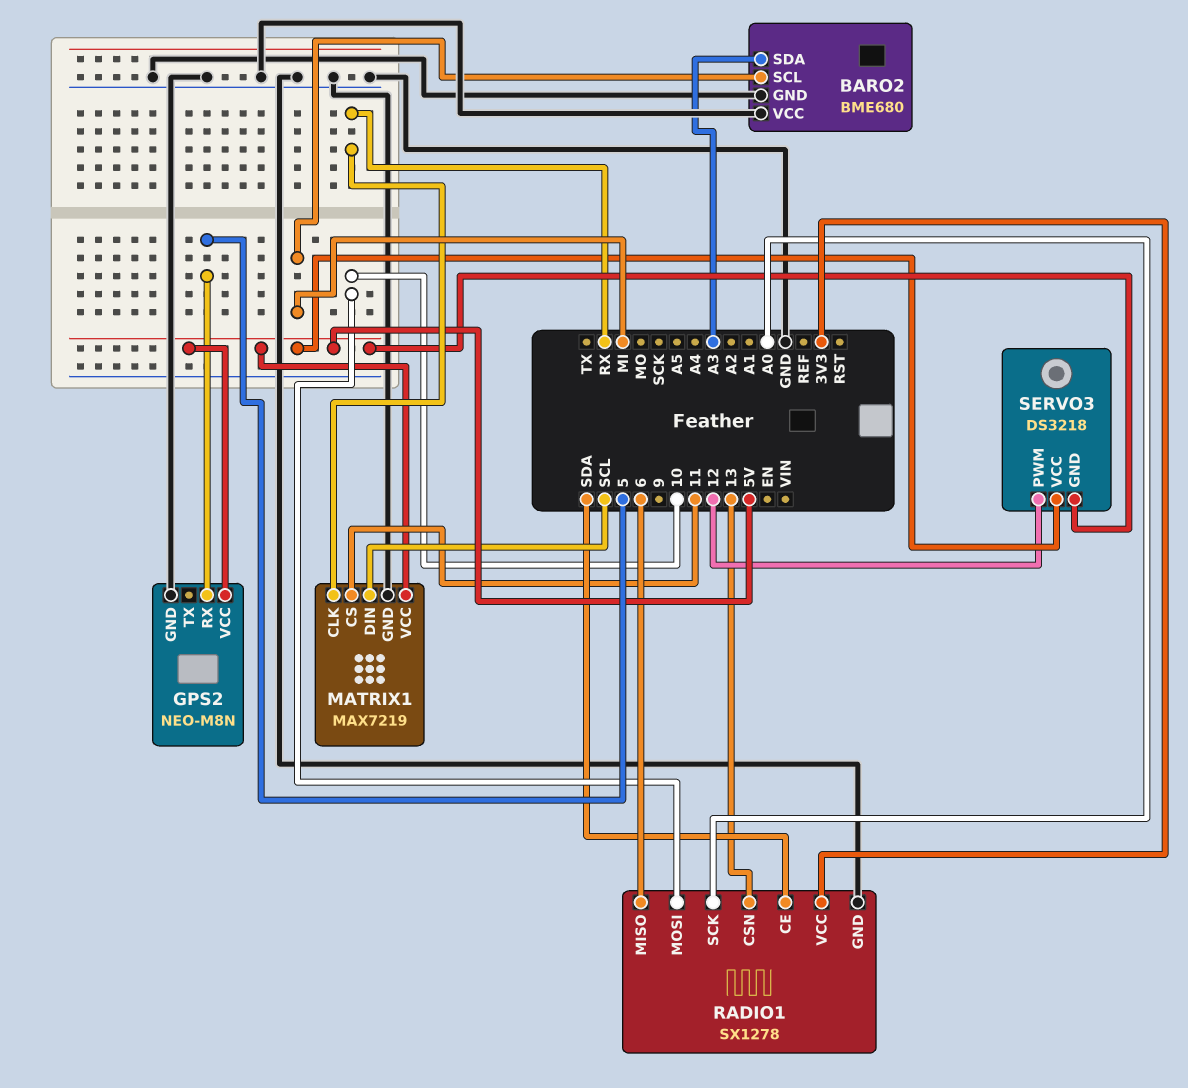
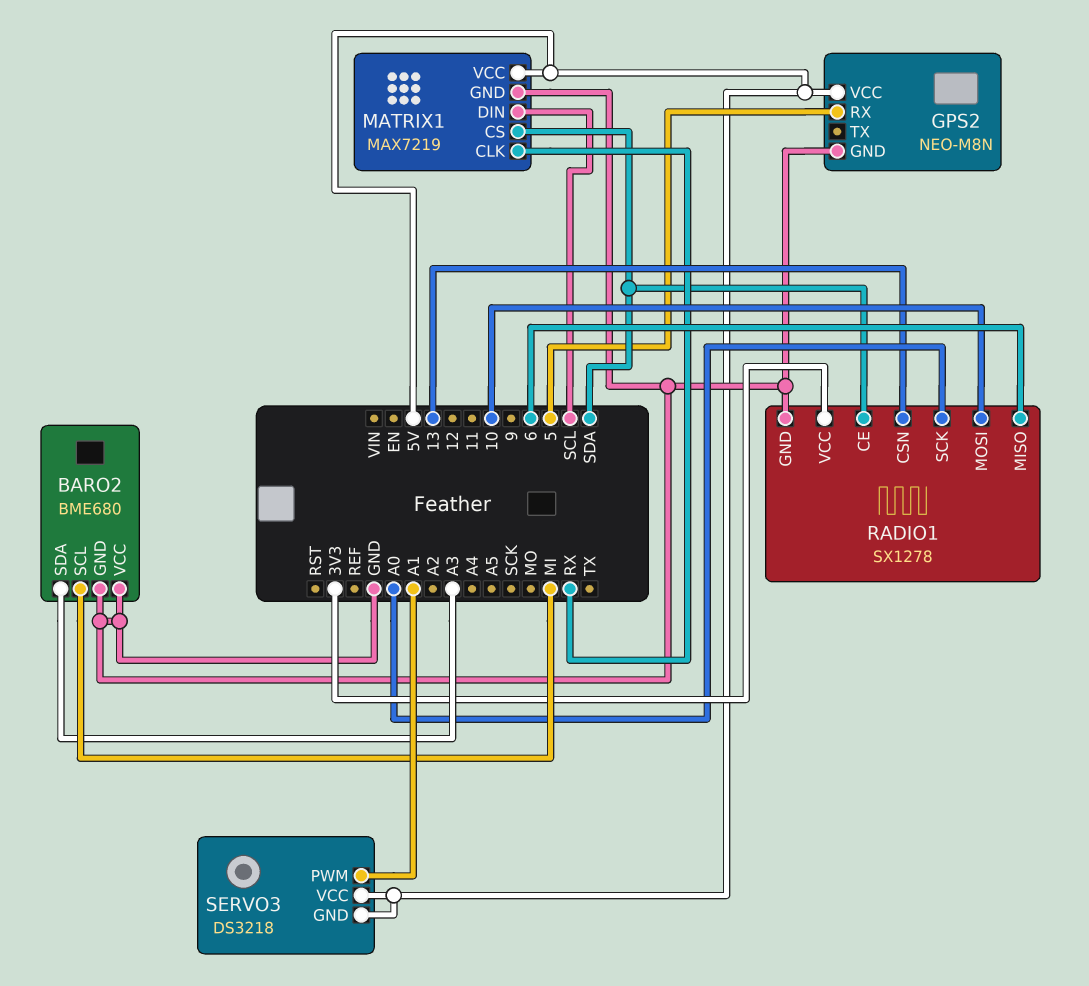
MATRIX1 pin CS: 11 -> SDA
SERVO3 pin PWM: 12 -> A1

